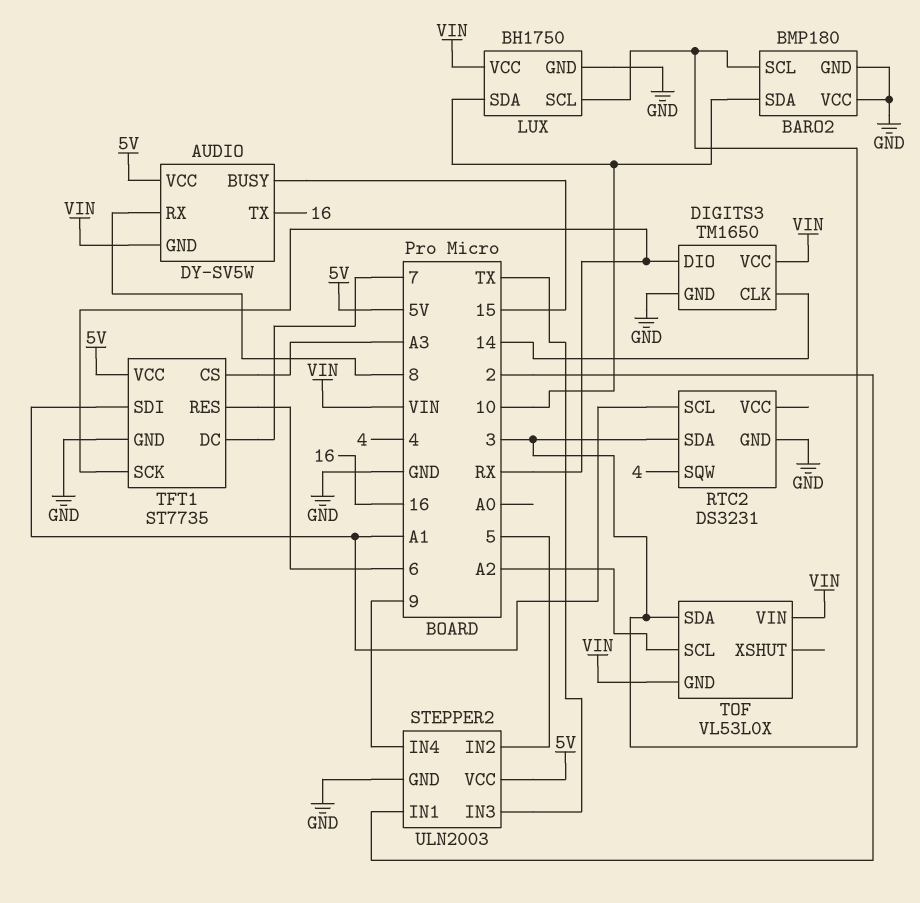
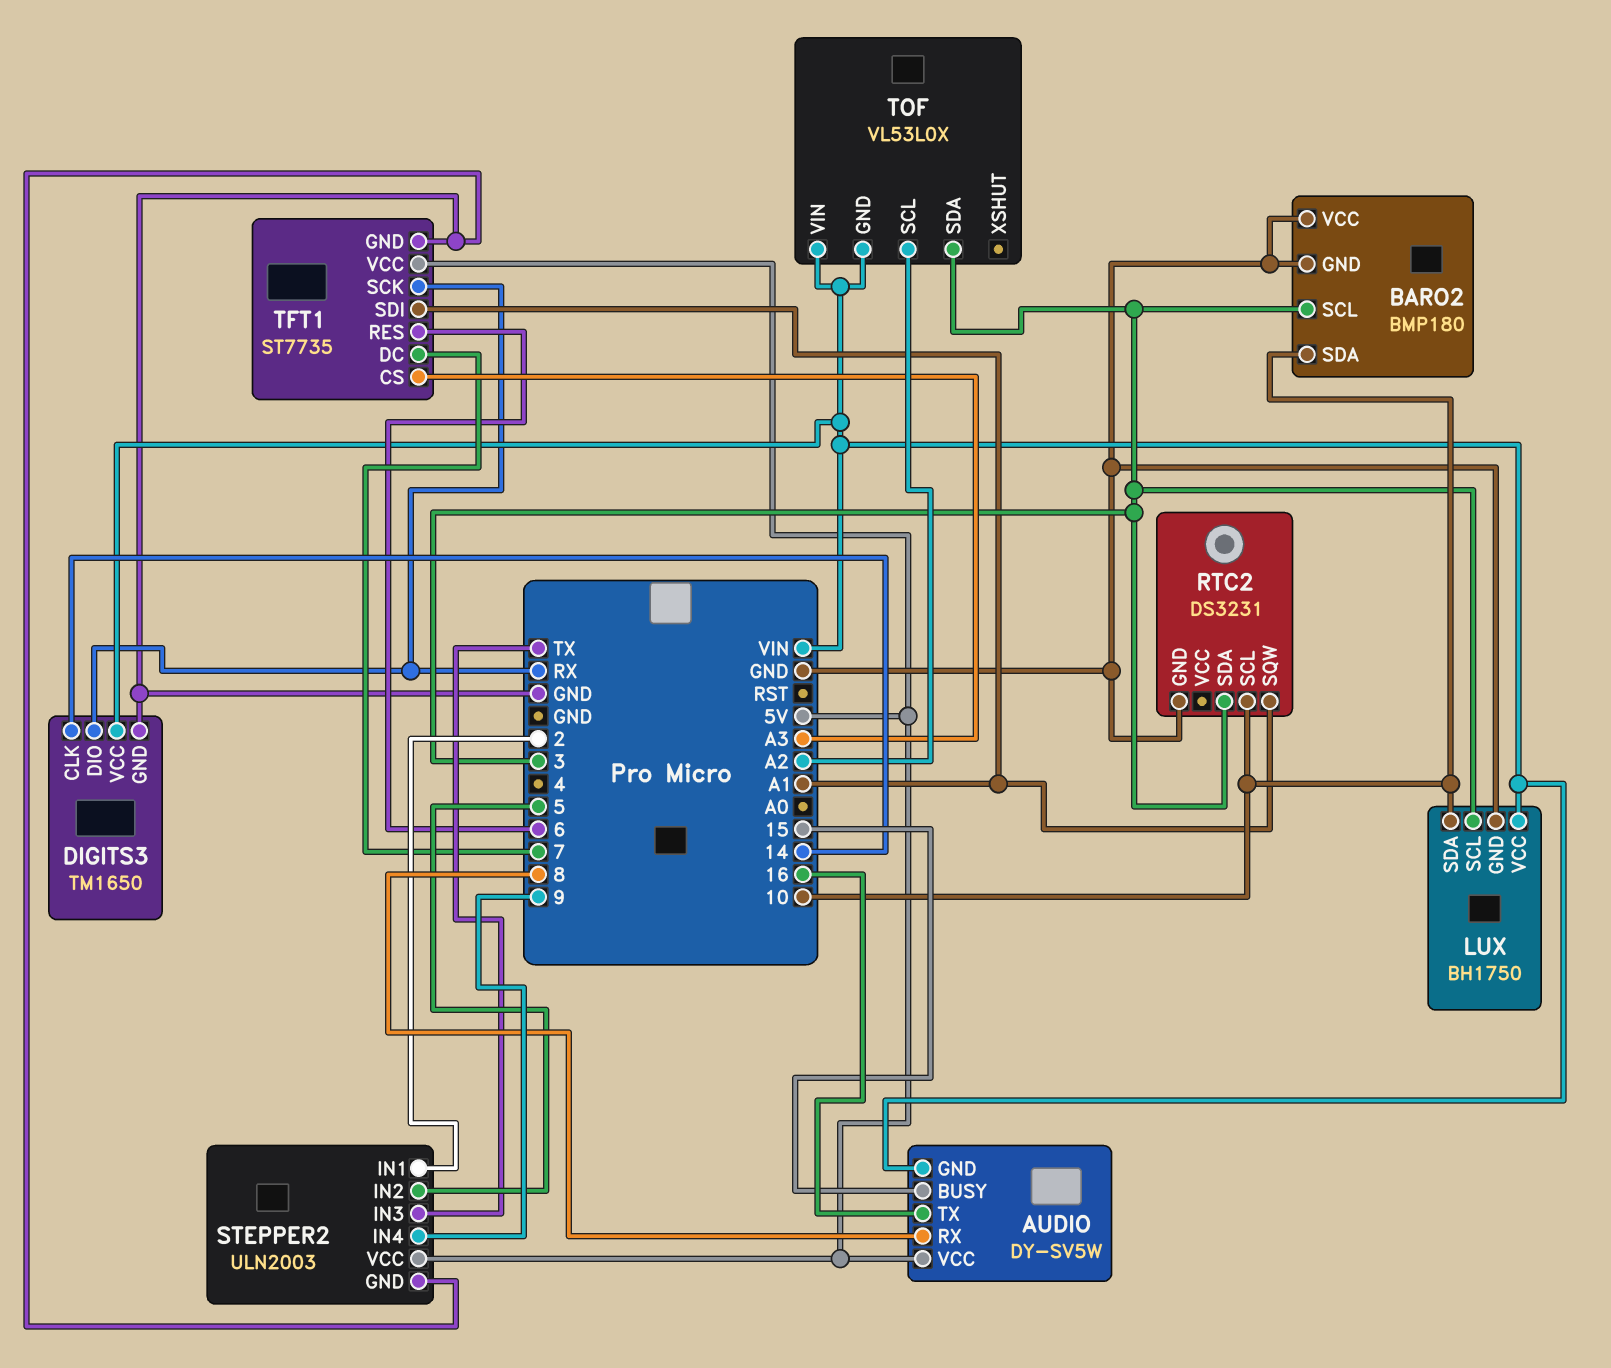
RTC2 pin SCL: A1 -> 10
RTC2 pin SQW: 4 -> A1

